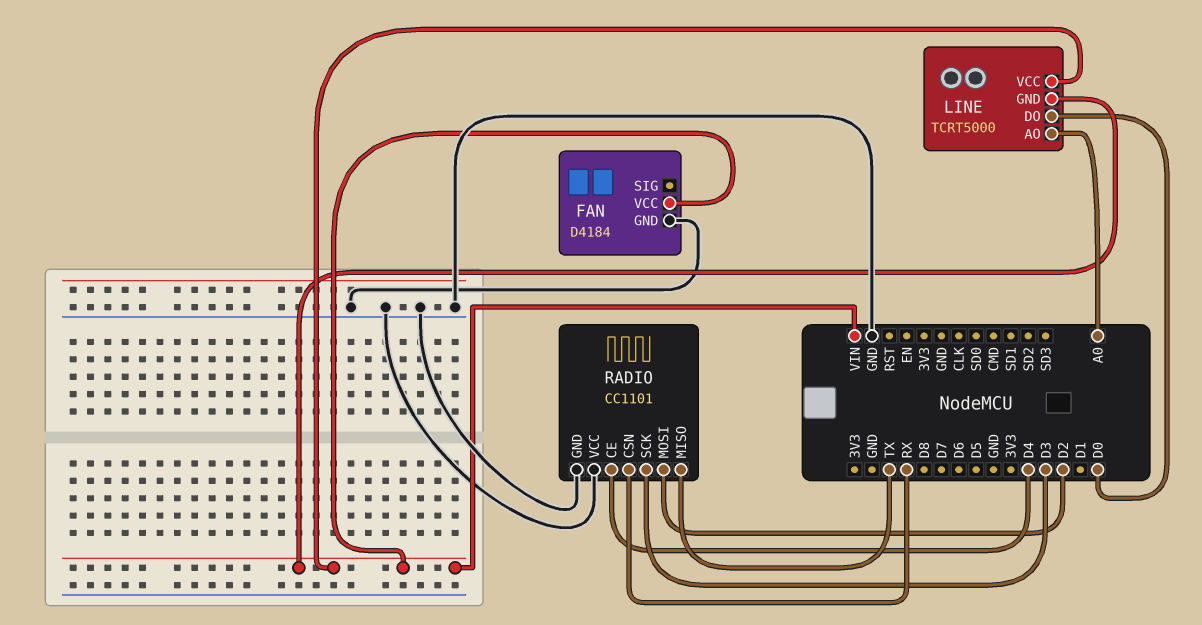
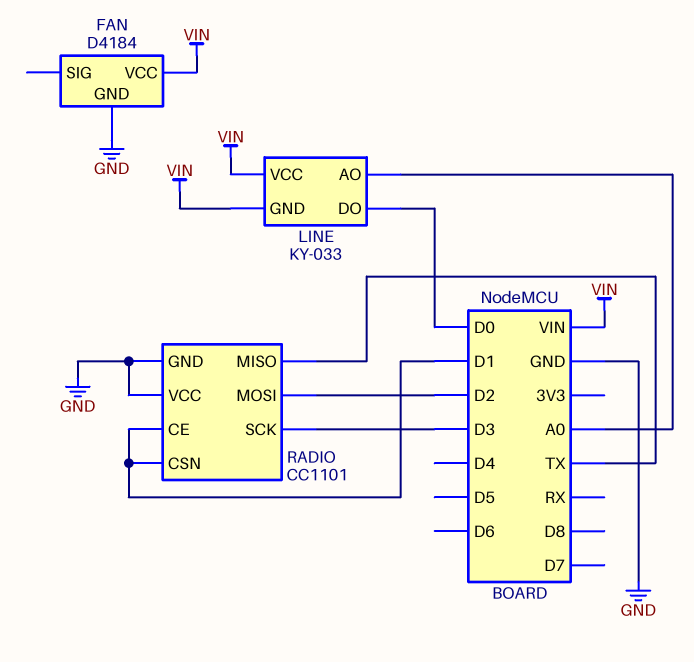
LINE: TCRT5000 -> KY-033
RADIO pin CE: D4 -> D1
RADIO pin CSN: RX -> D1

